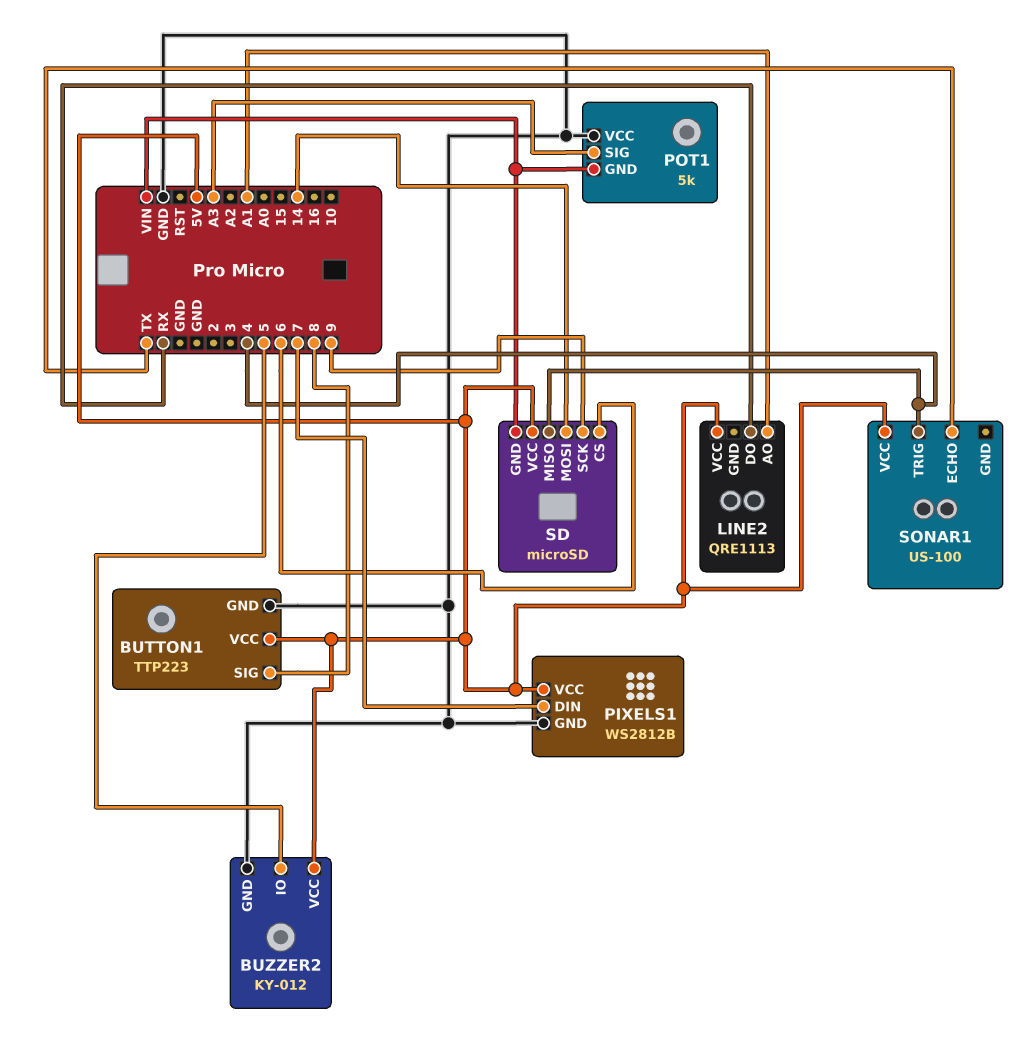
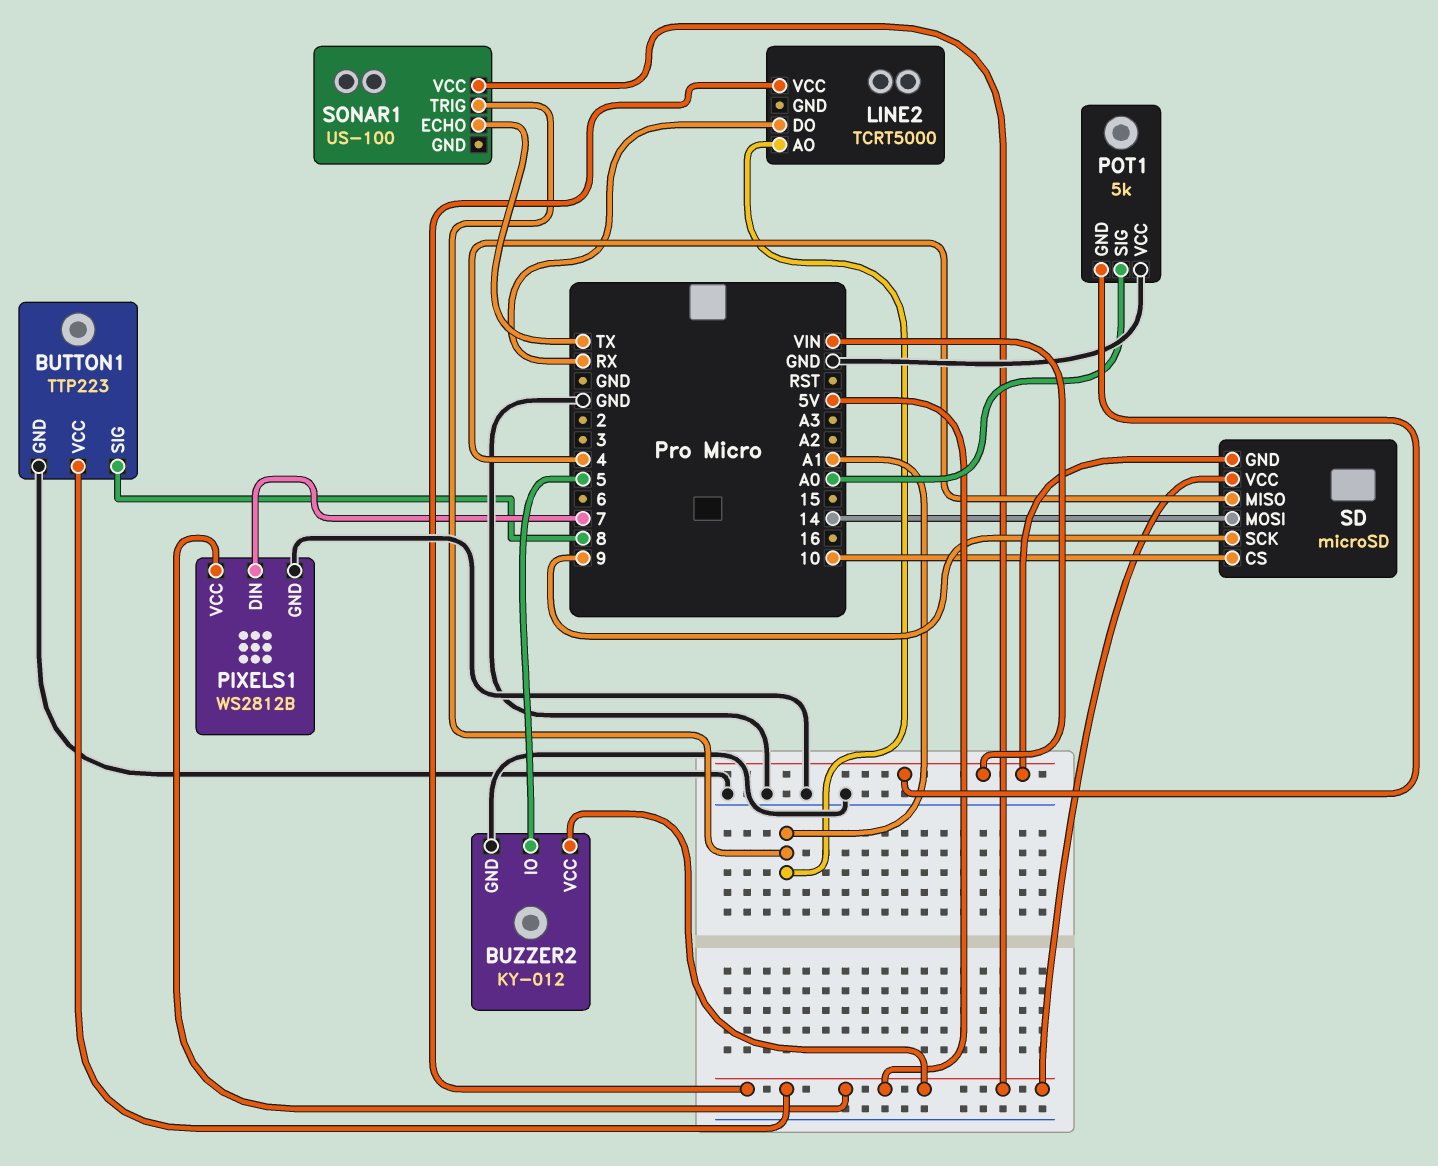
LINE2: QRE1113 -> TCRT5000
POT1 pin SIG: A3 -> A0
SD pin CS: 6 -> 10
SONAR1 pin TRIG: 4 -> A1

